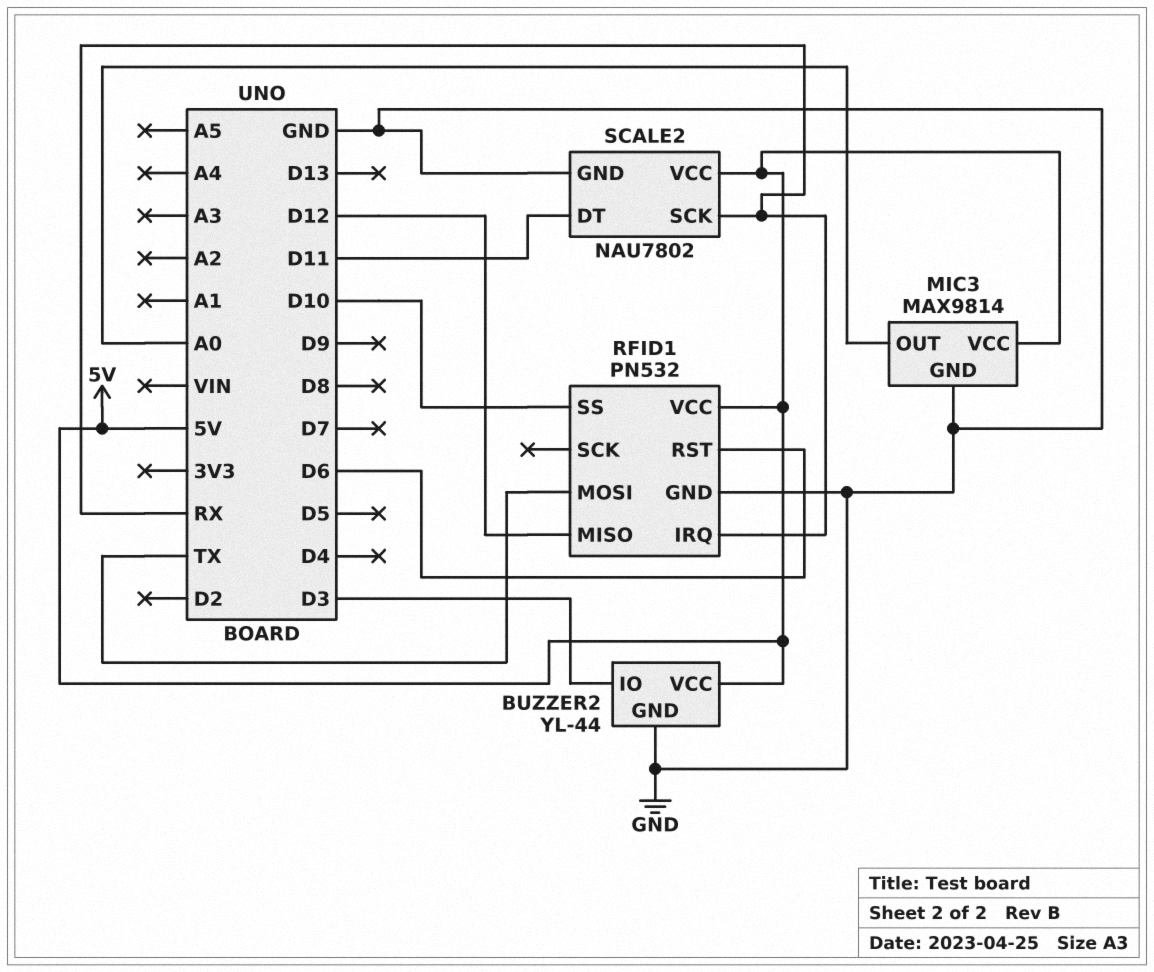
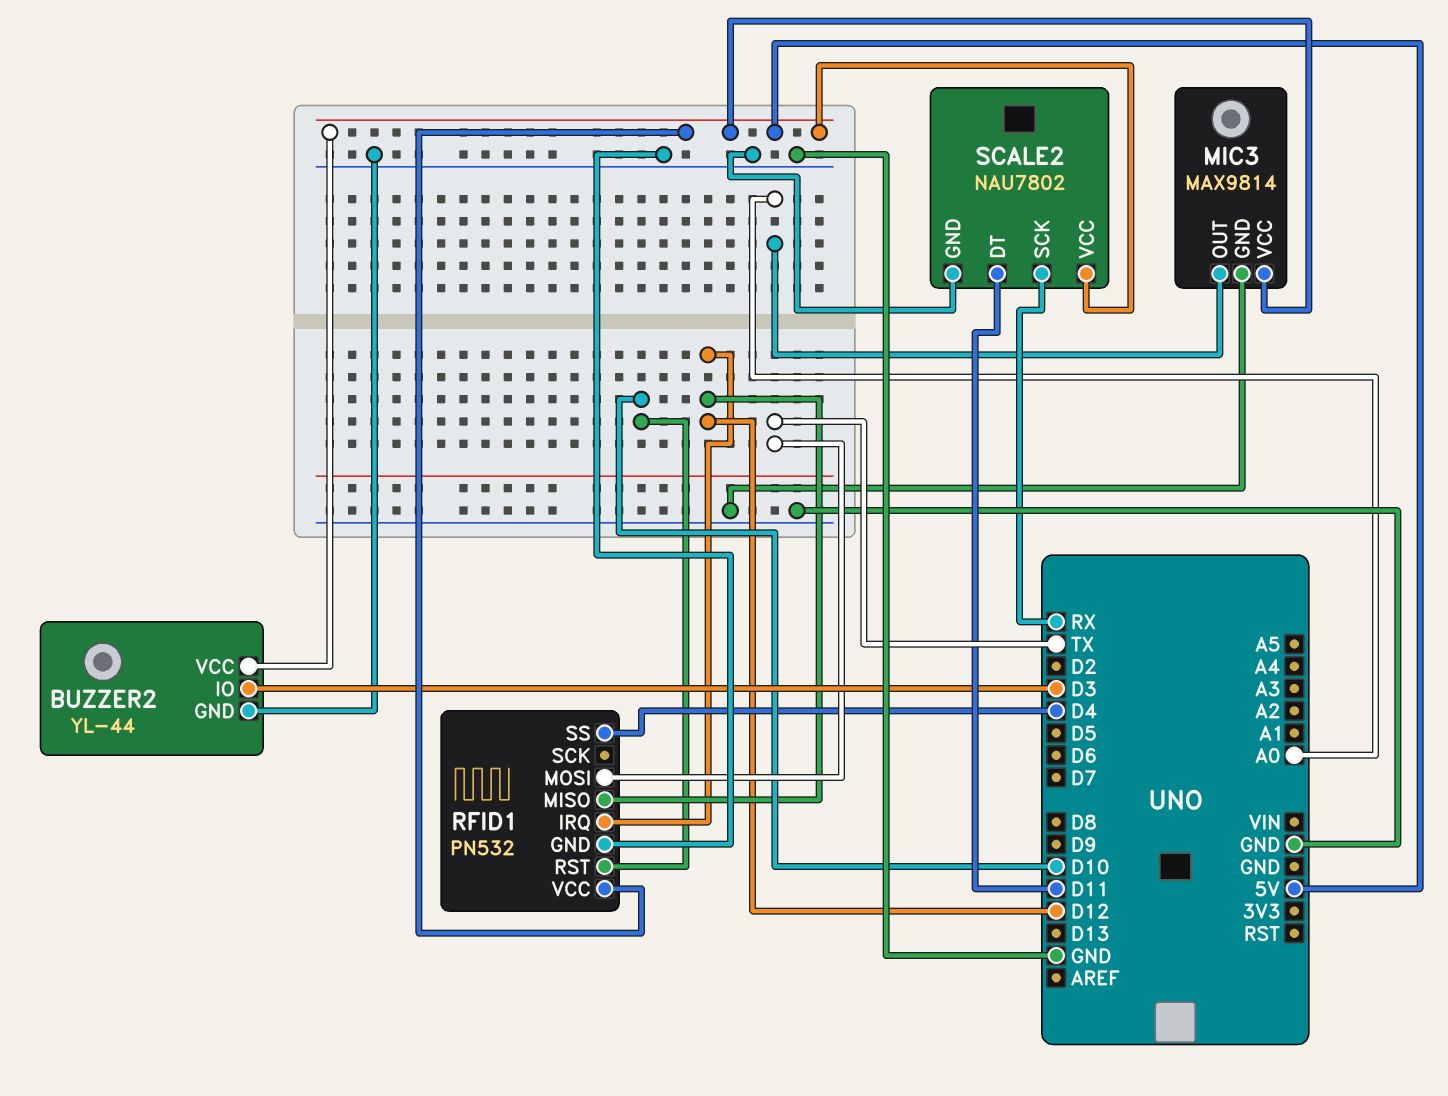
RFID1 pin IRQ: RX -> D12
RFID1 pin RST: D6 -> D10
RFID1 pin SS: D10 -> D4

